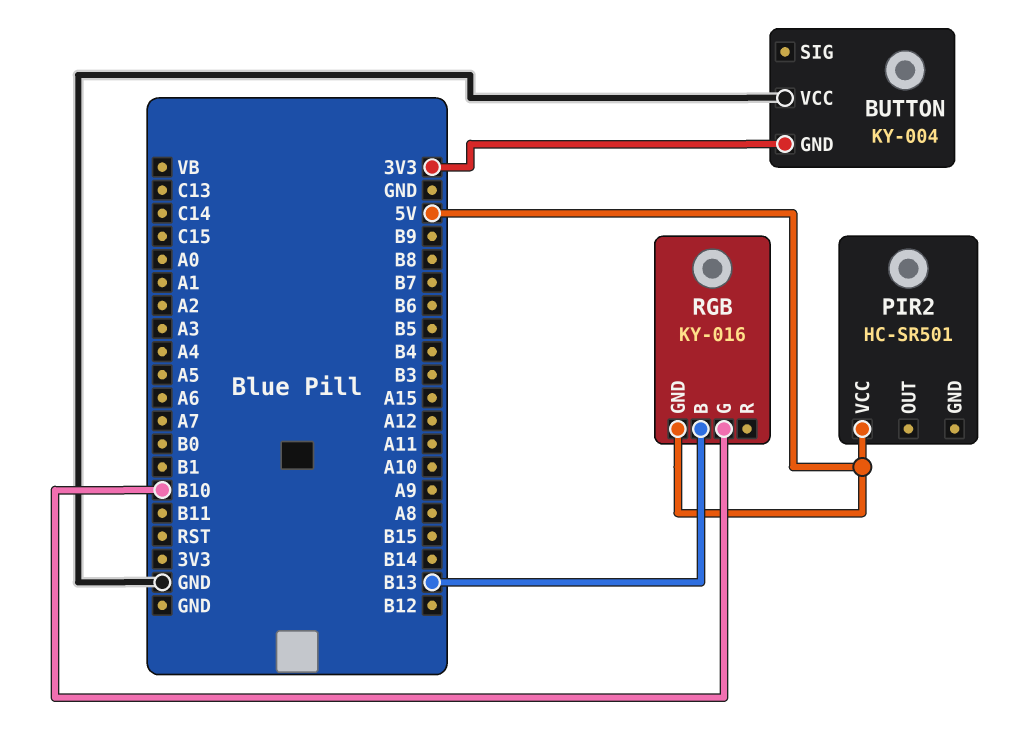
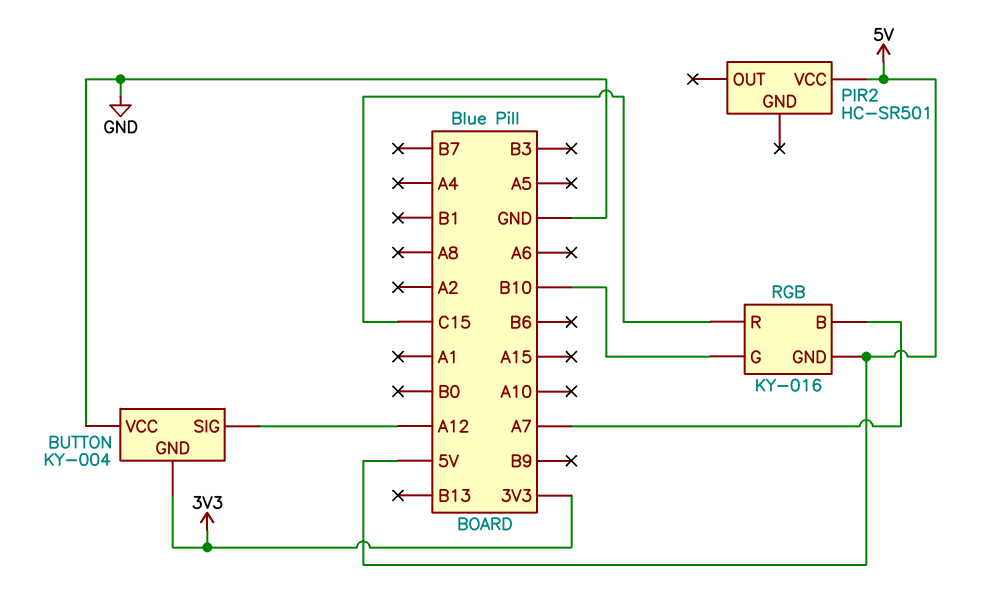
BUTTON pin SIG: none -> A12
RGB pin B: B13 -> A7
RGB pin R: none -> C15

